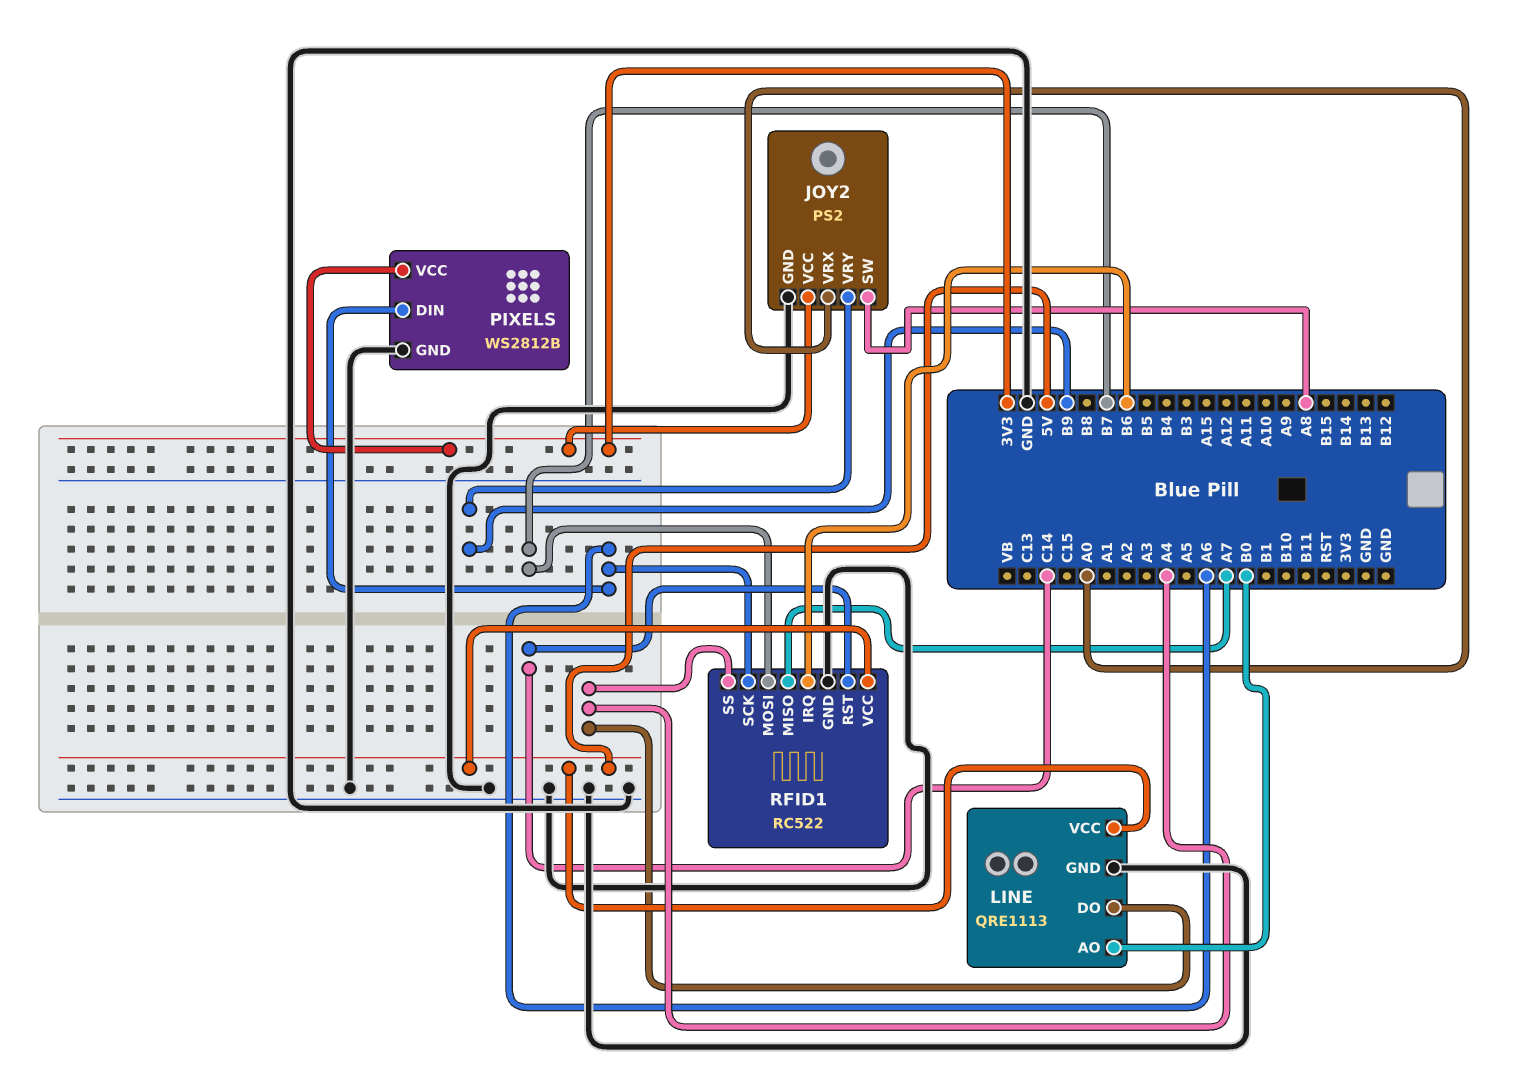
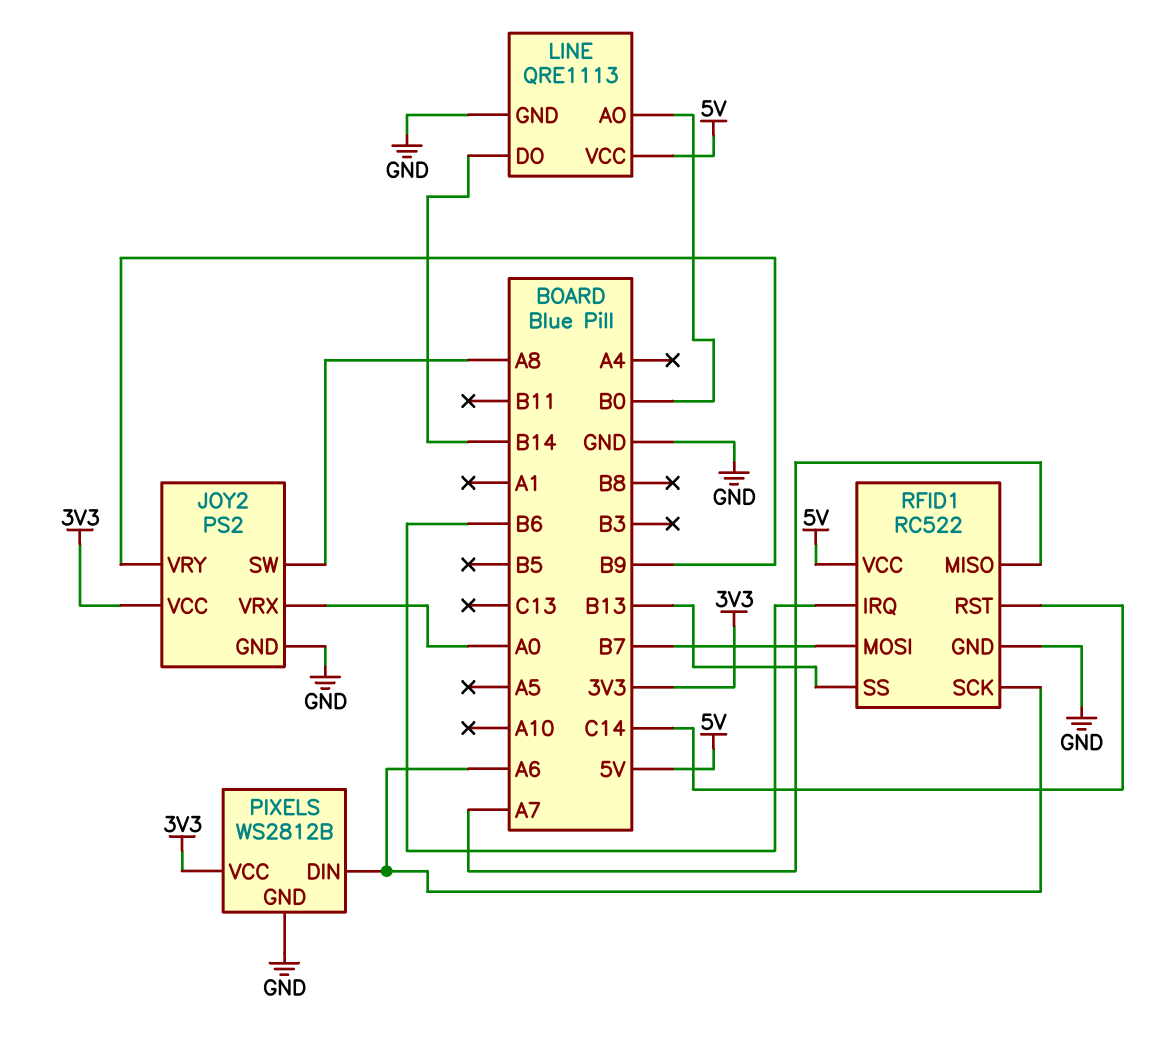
LINE pin DO: A4 -> B14
RFID1 pin SS: A4 -> B13

